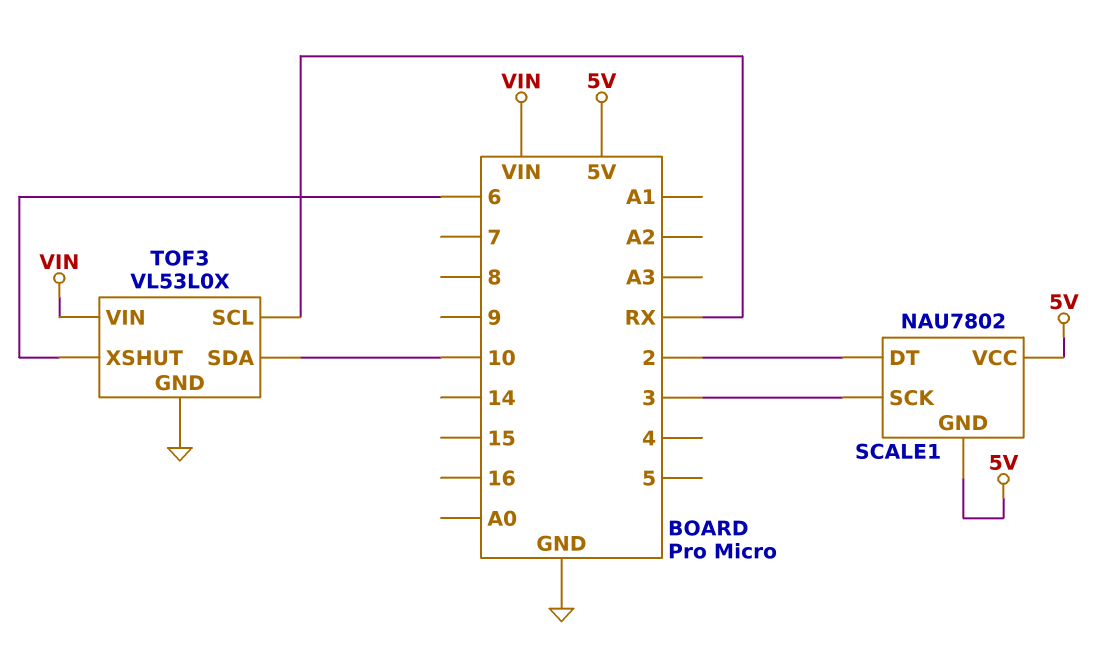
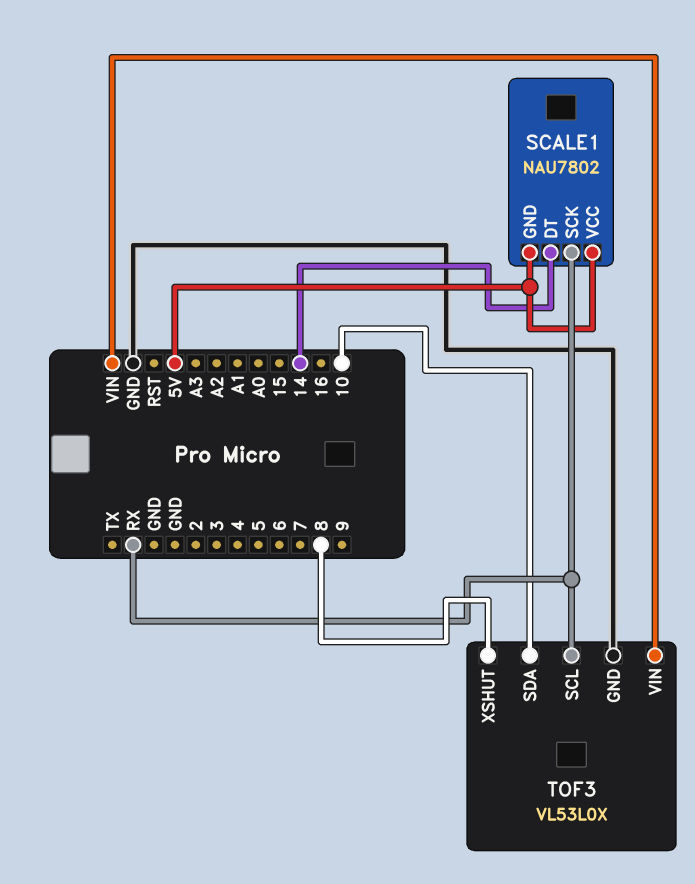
SCALE1 pin DT: 2 -> 14
SCALE1 pin SCK: 3 -> RX
TOF3 pin XSHUT: 6 -> 8

